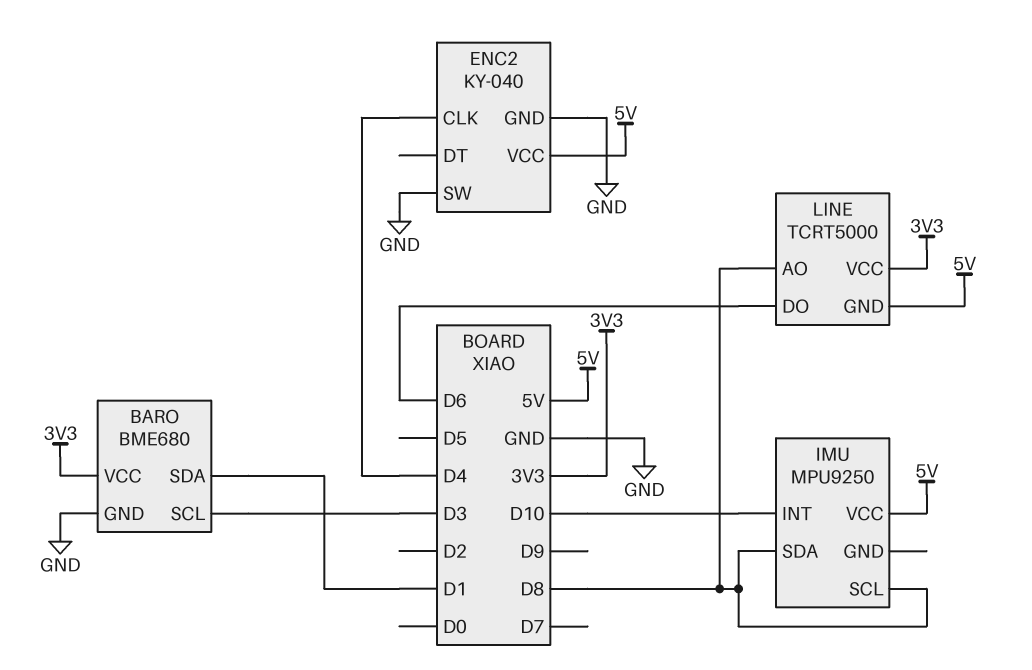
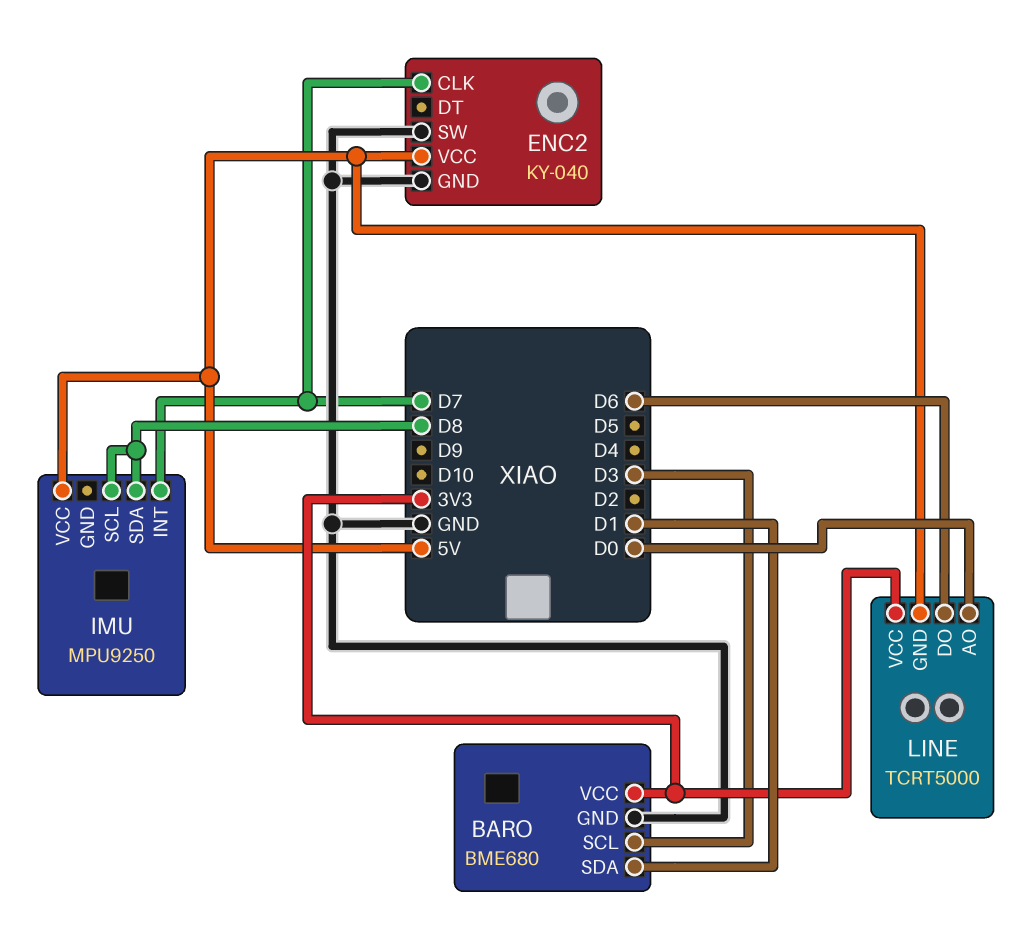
ENC2 pin CLK: D4 -> D7
IMU pin INT: D10 -> D7
LINE pin AO: D8 -> D0

